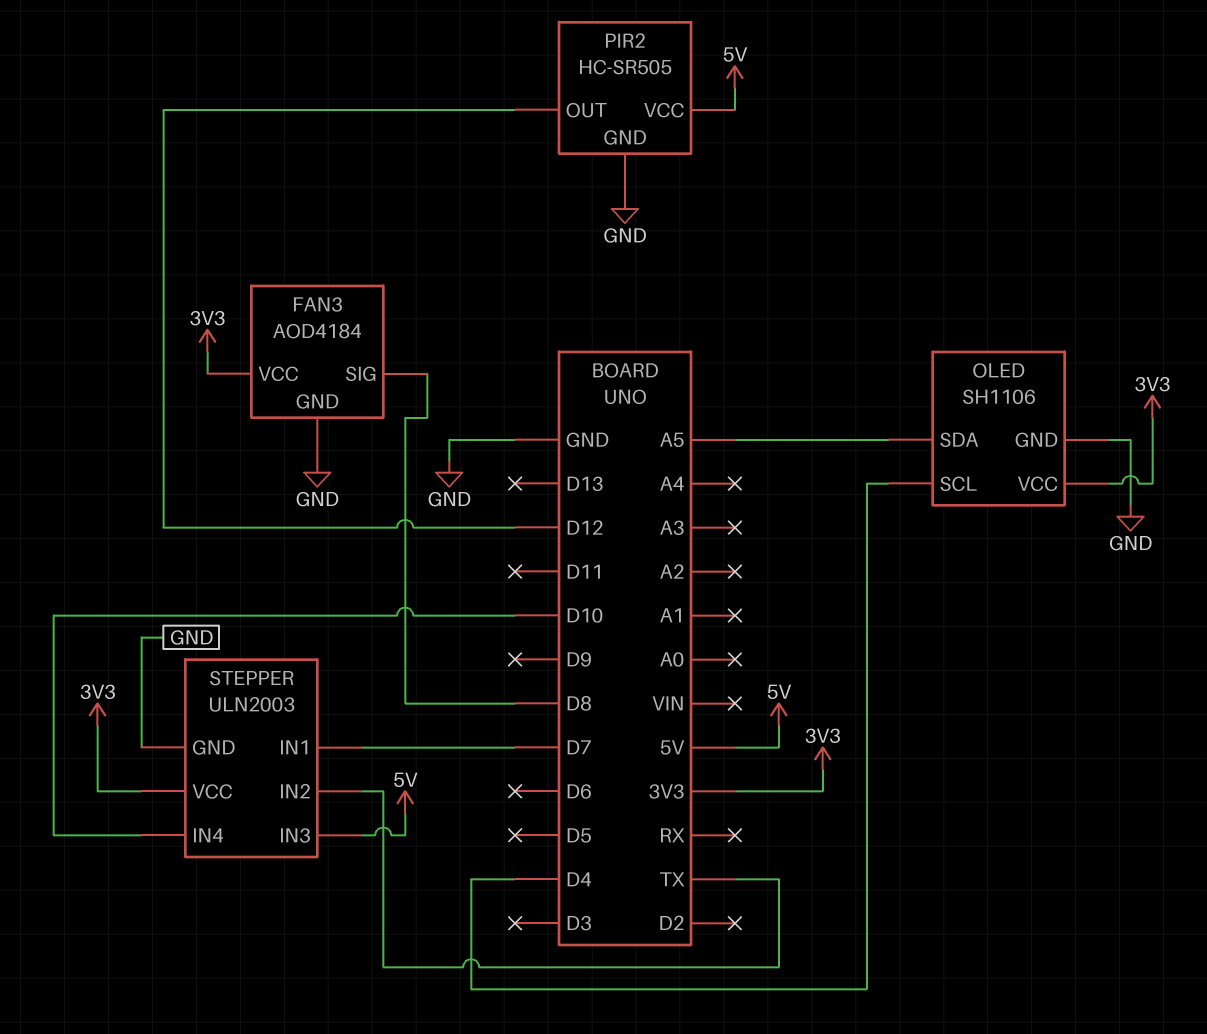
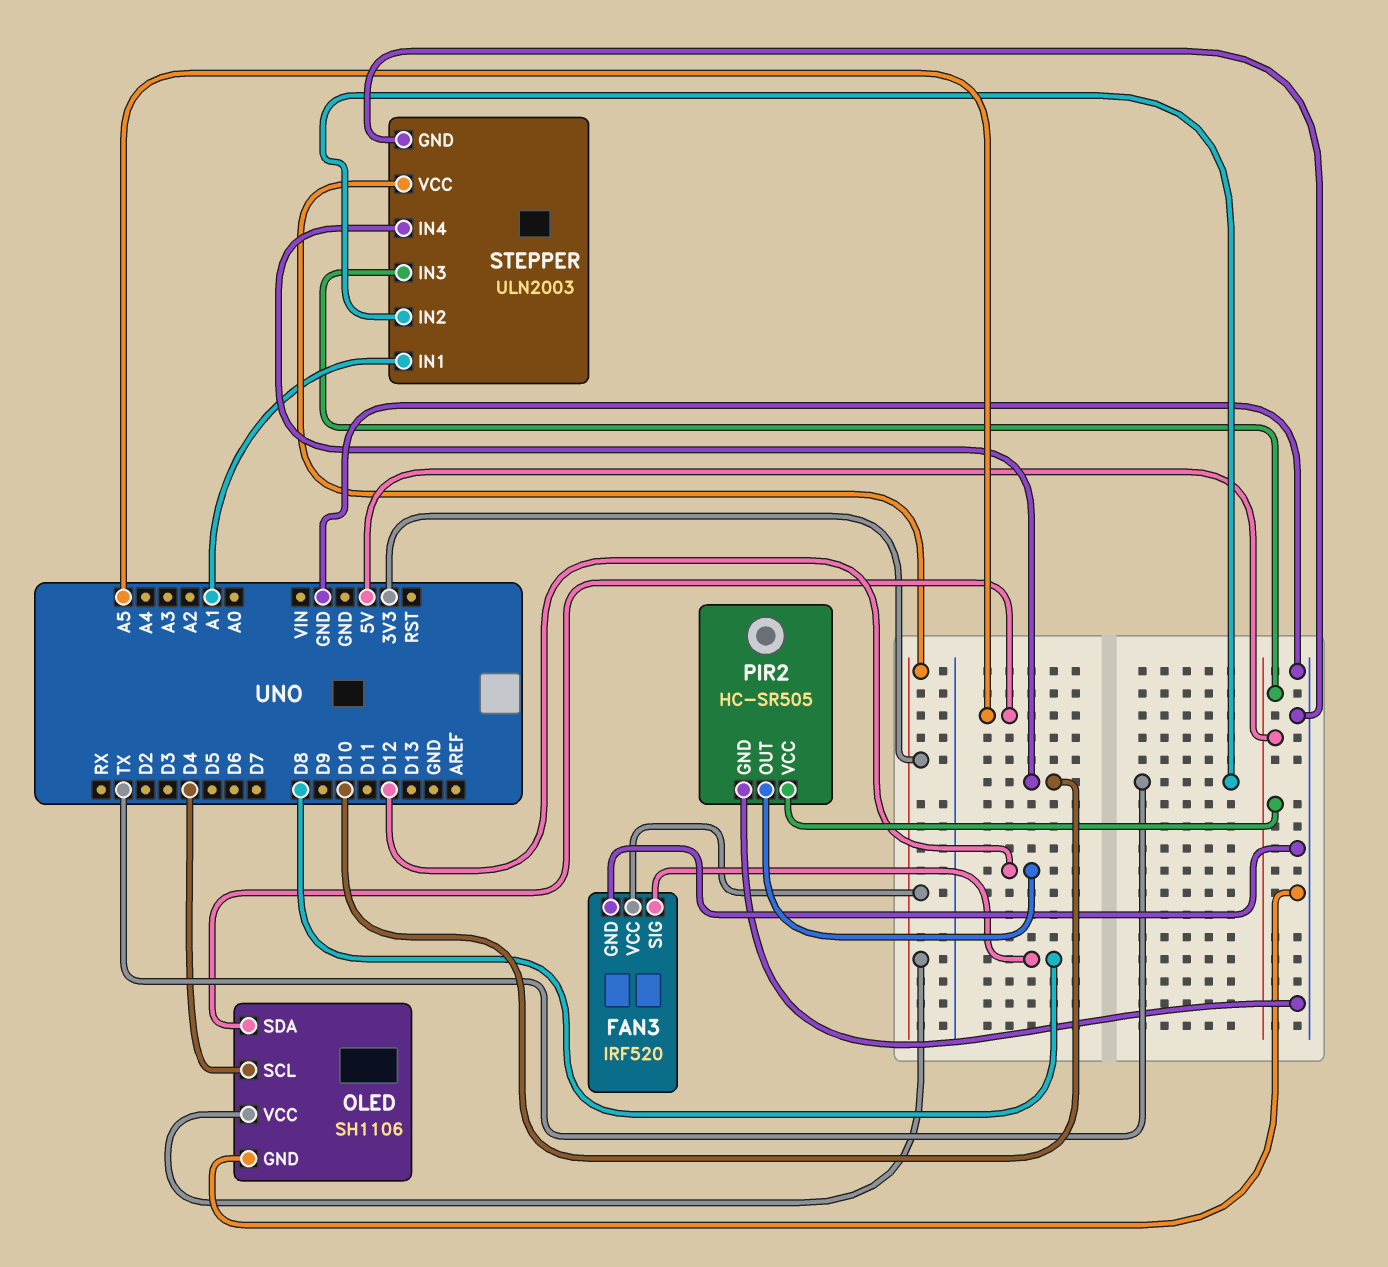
FAN3: AOD4184 -> IRF520
STEPPER pin IN1: D7 -> A1

